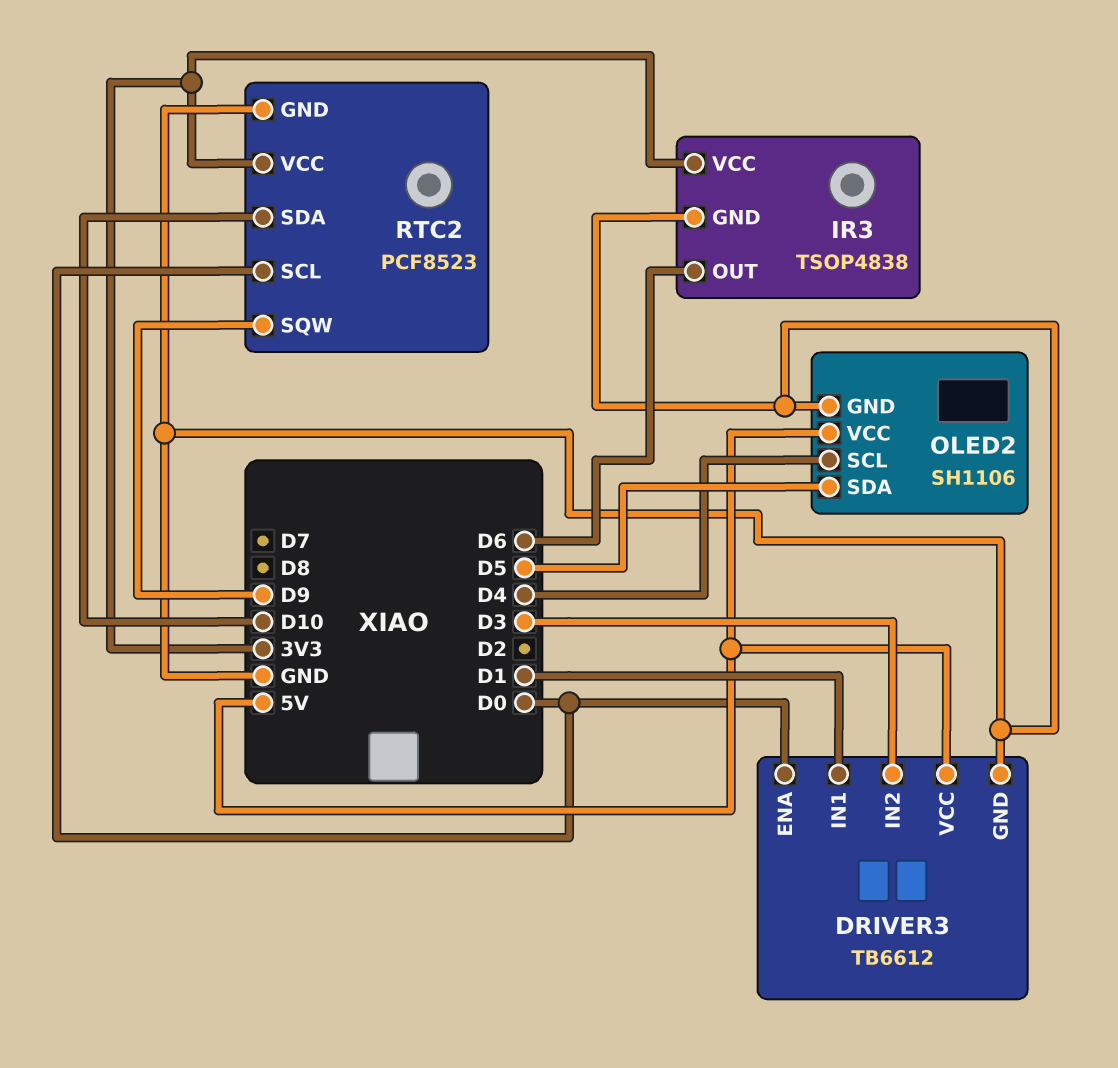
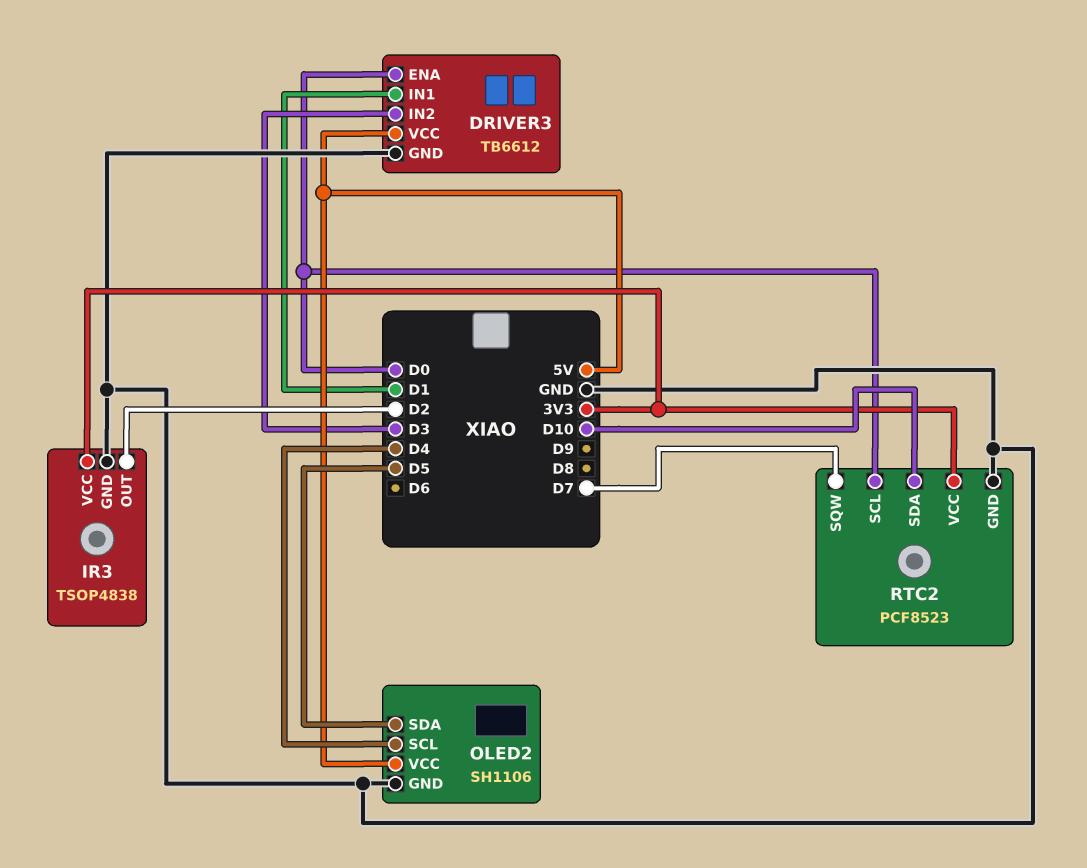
IR3 pin OUT: D6 -> D2
RTC2 pin SQW: D9 -> D7

